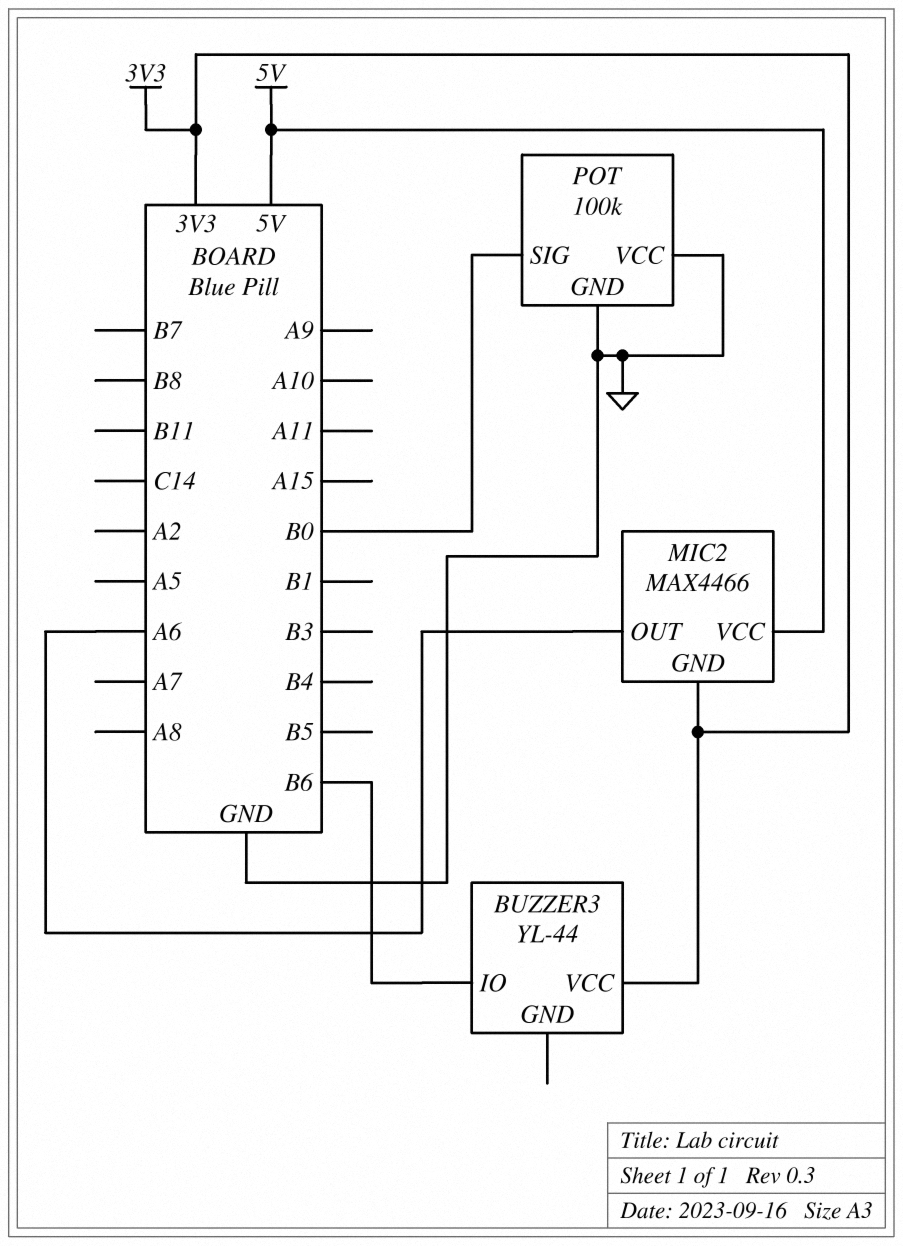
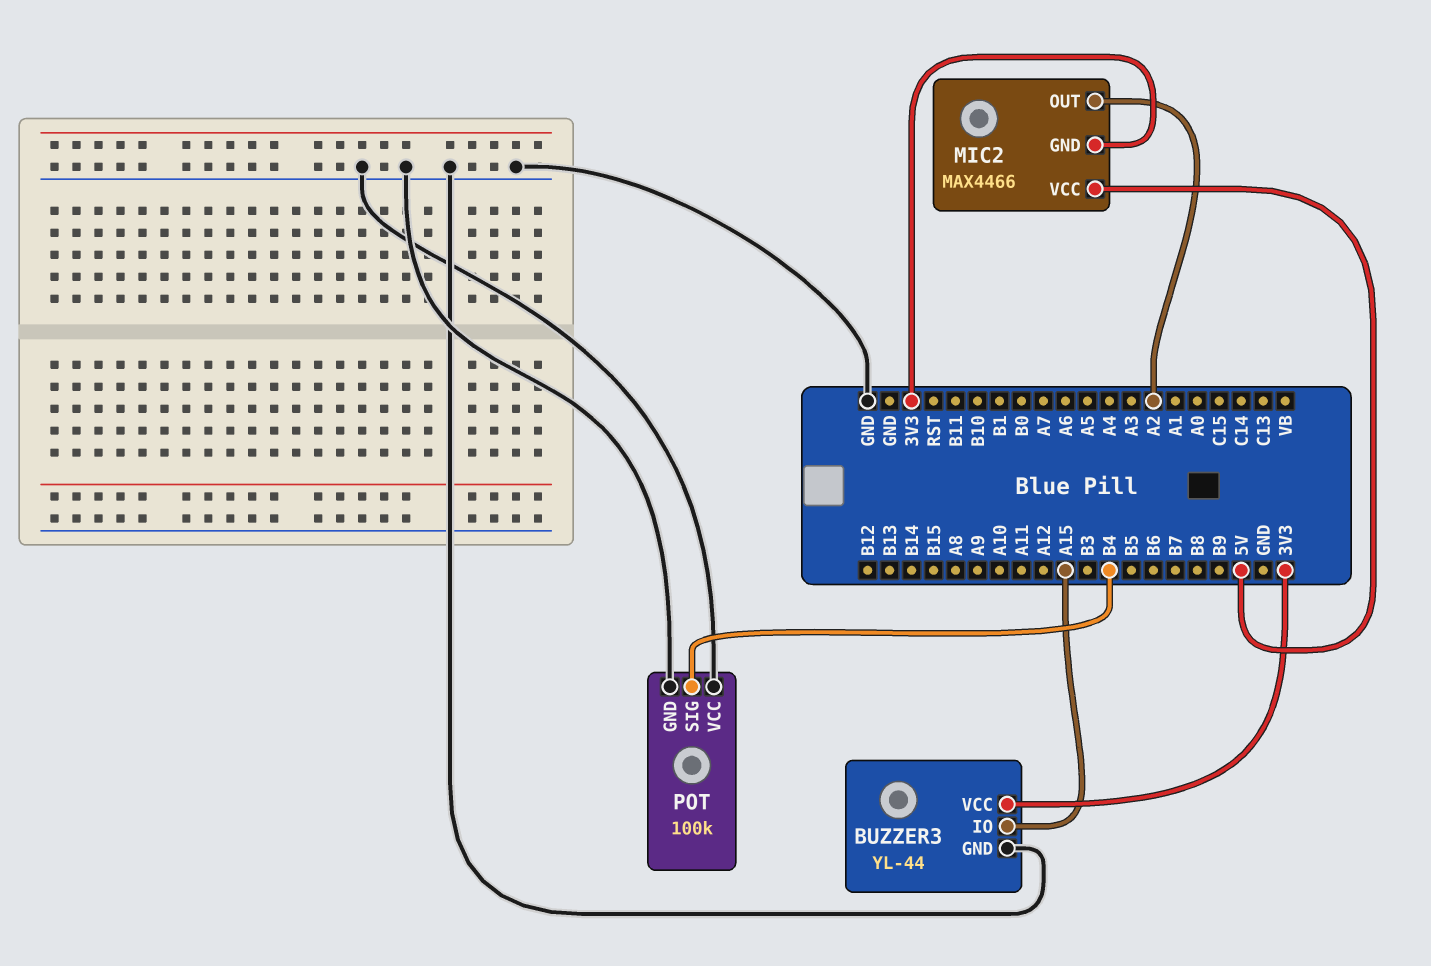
BUZZER3 pin GND: none -> GND
BUZZER3 pin IO: B6 -> A15
MIC2 pin OUT: A6 -> A2
POT pin SIG: B0 -> B4

